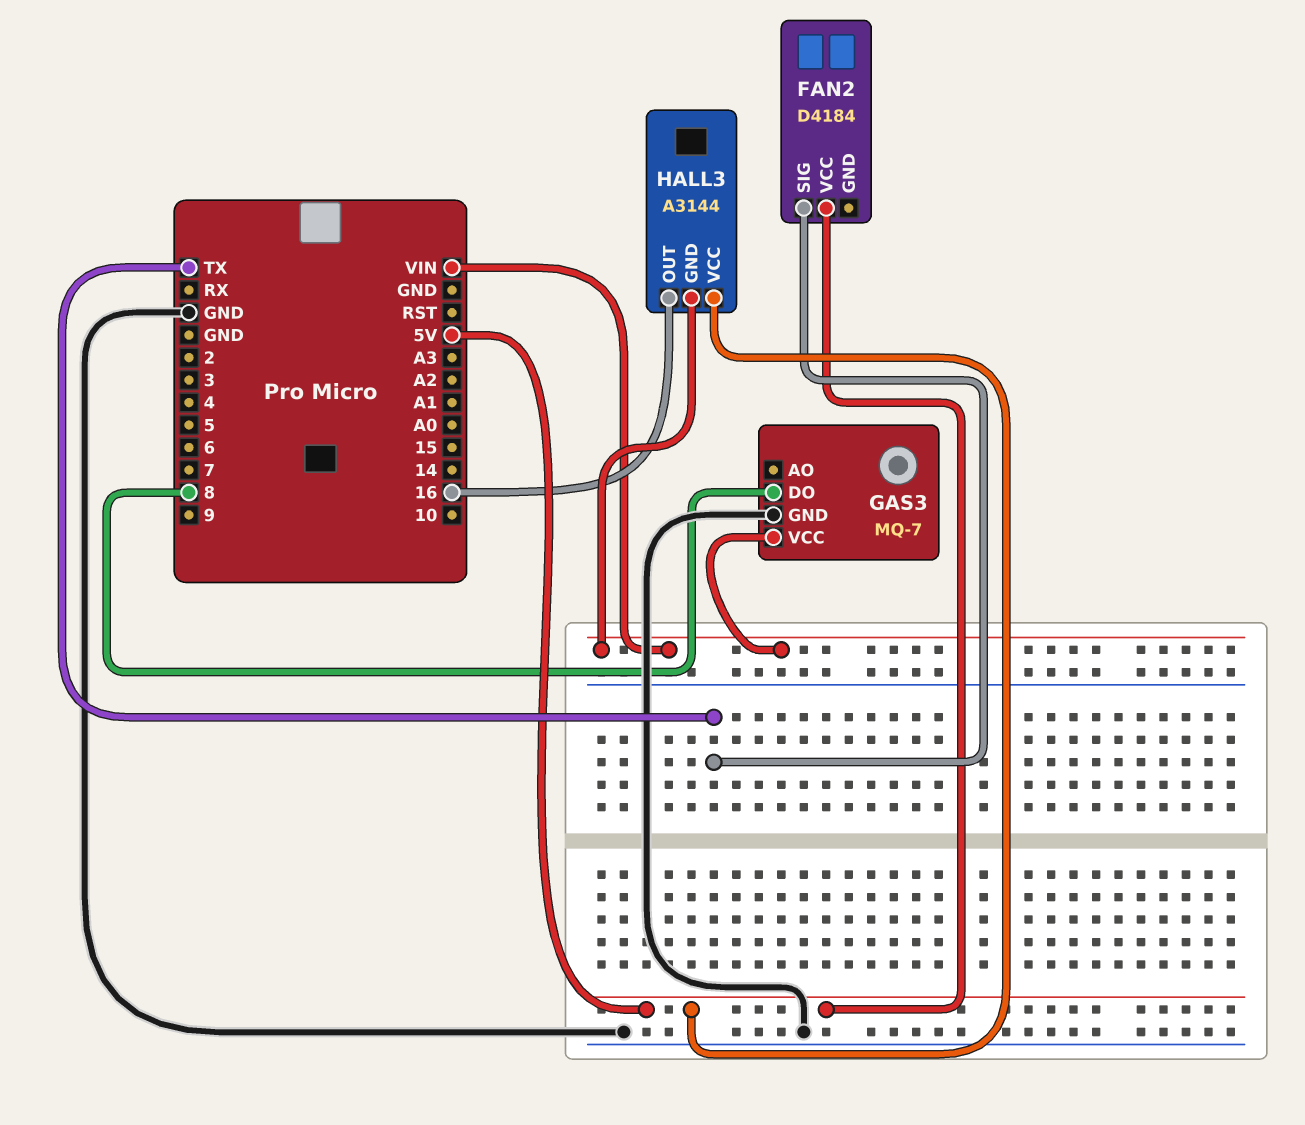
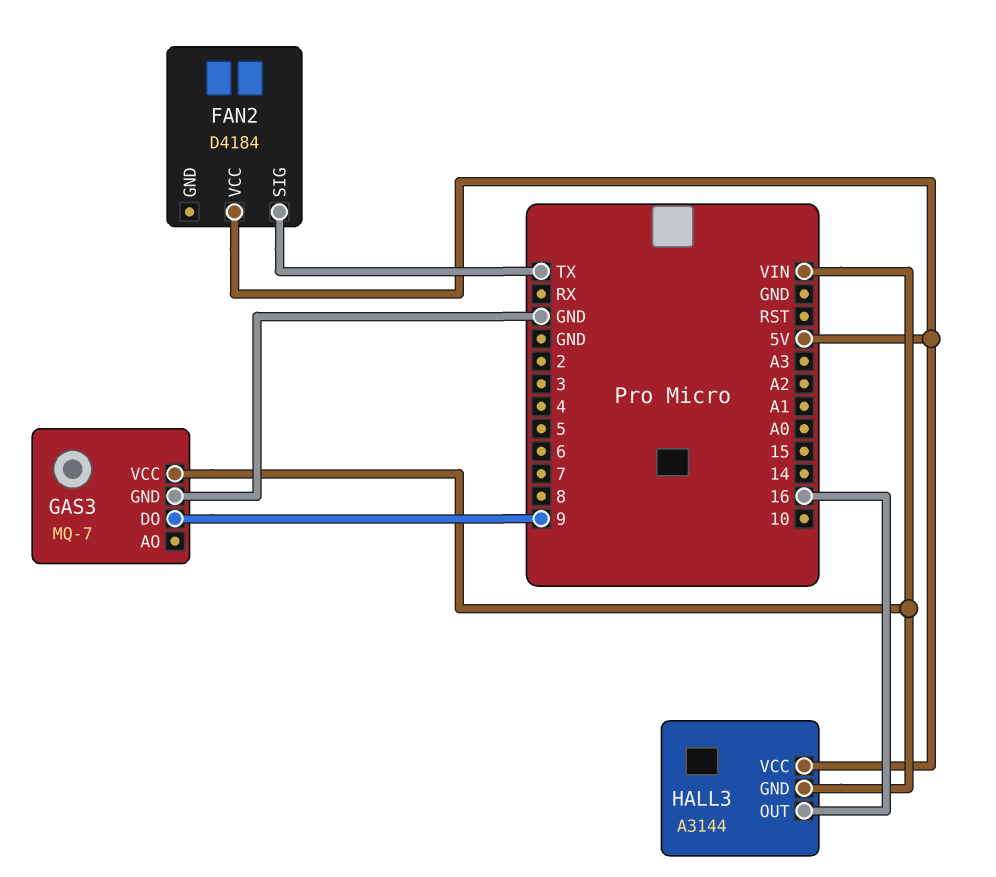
GAS3 pin DO: 8 -> 9

